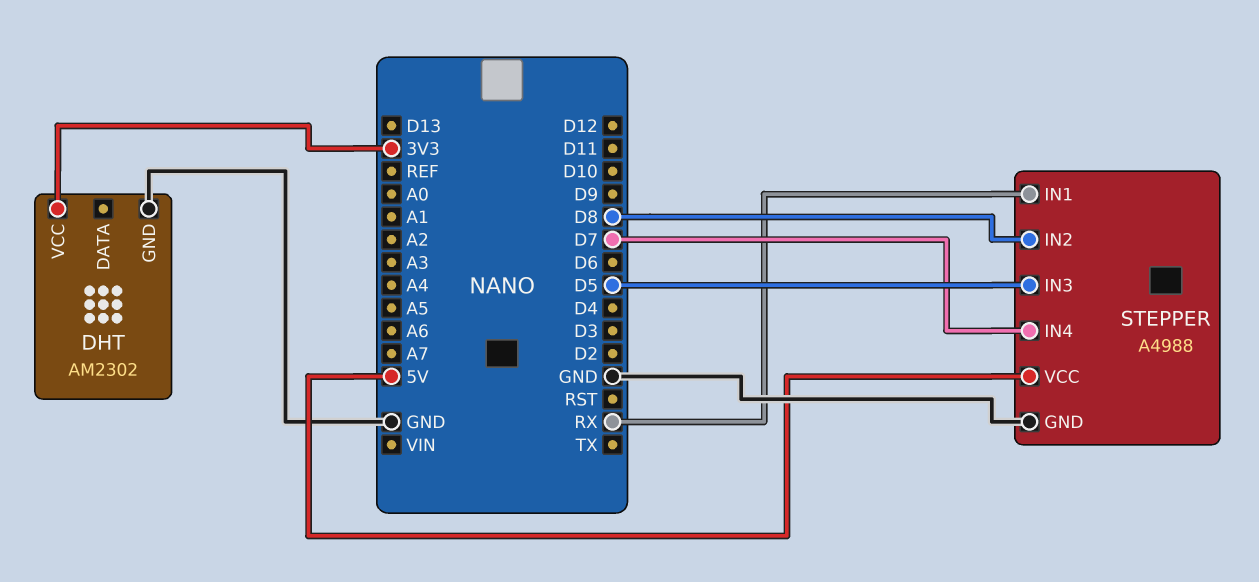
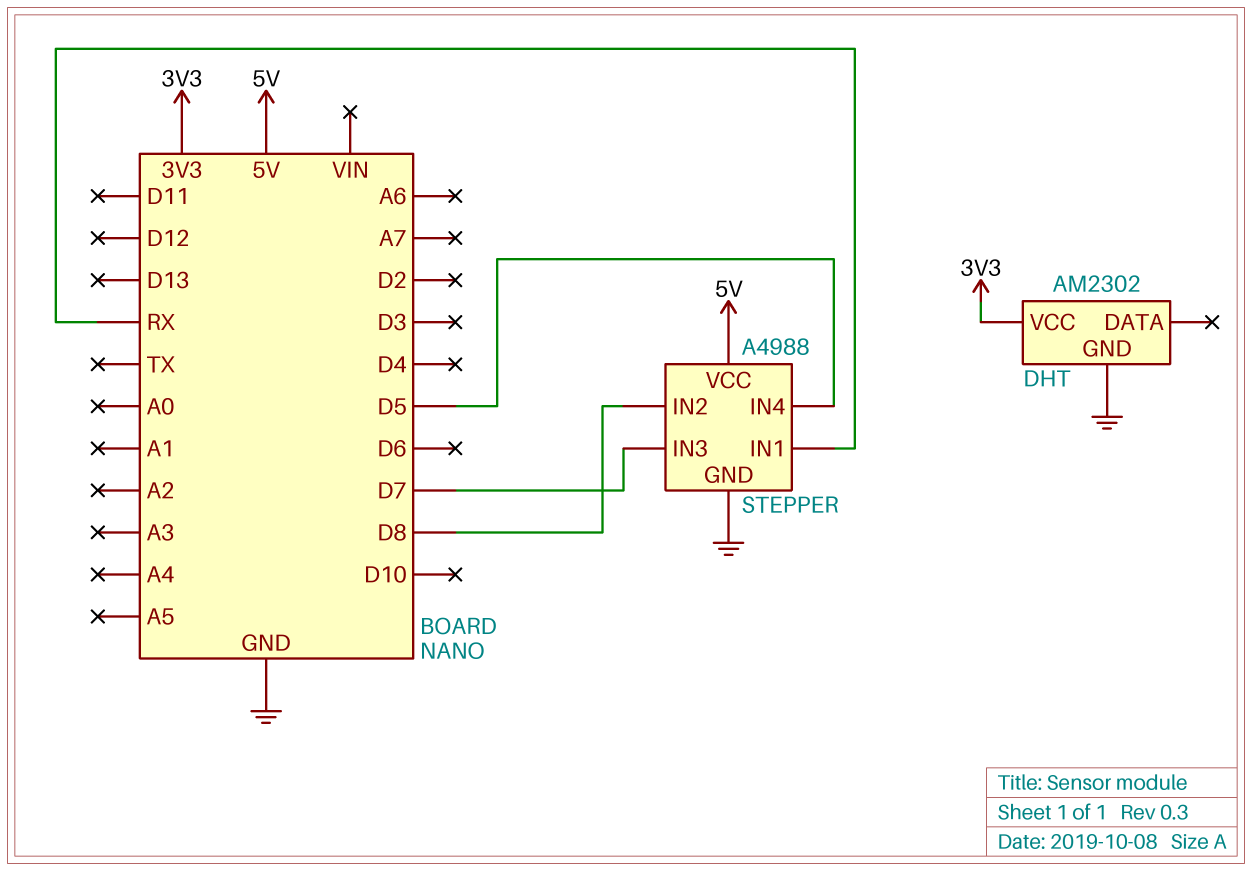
STEPPER pin IN3: D5 -> D7
STEPPER pin IN4: D7 -> D5

